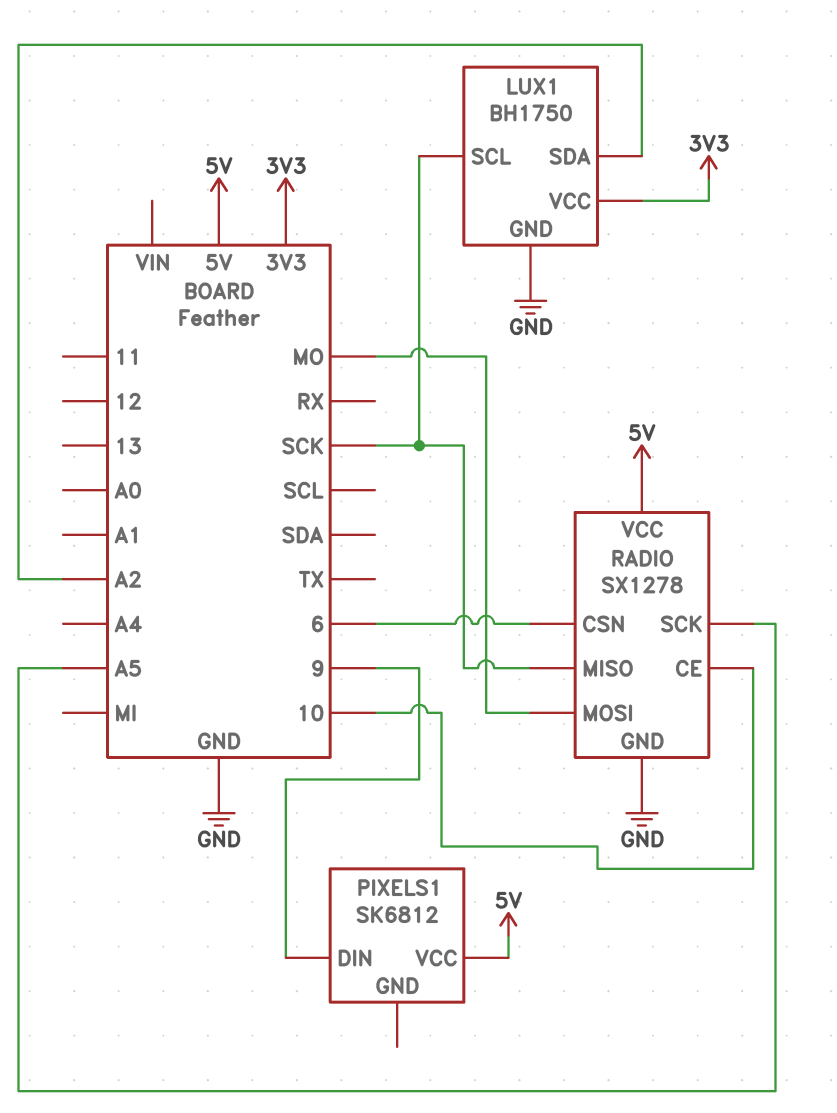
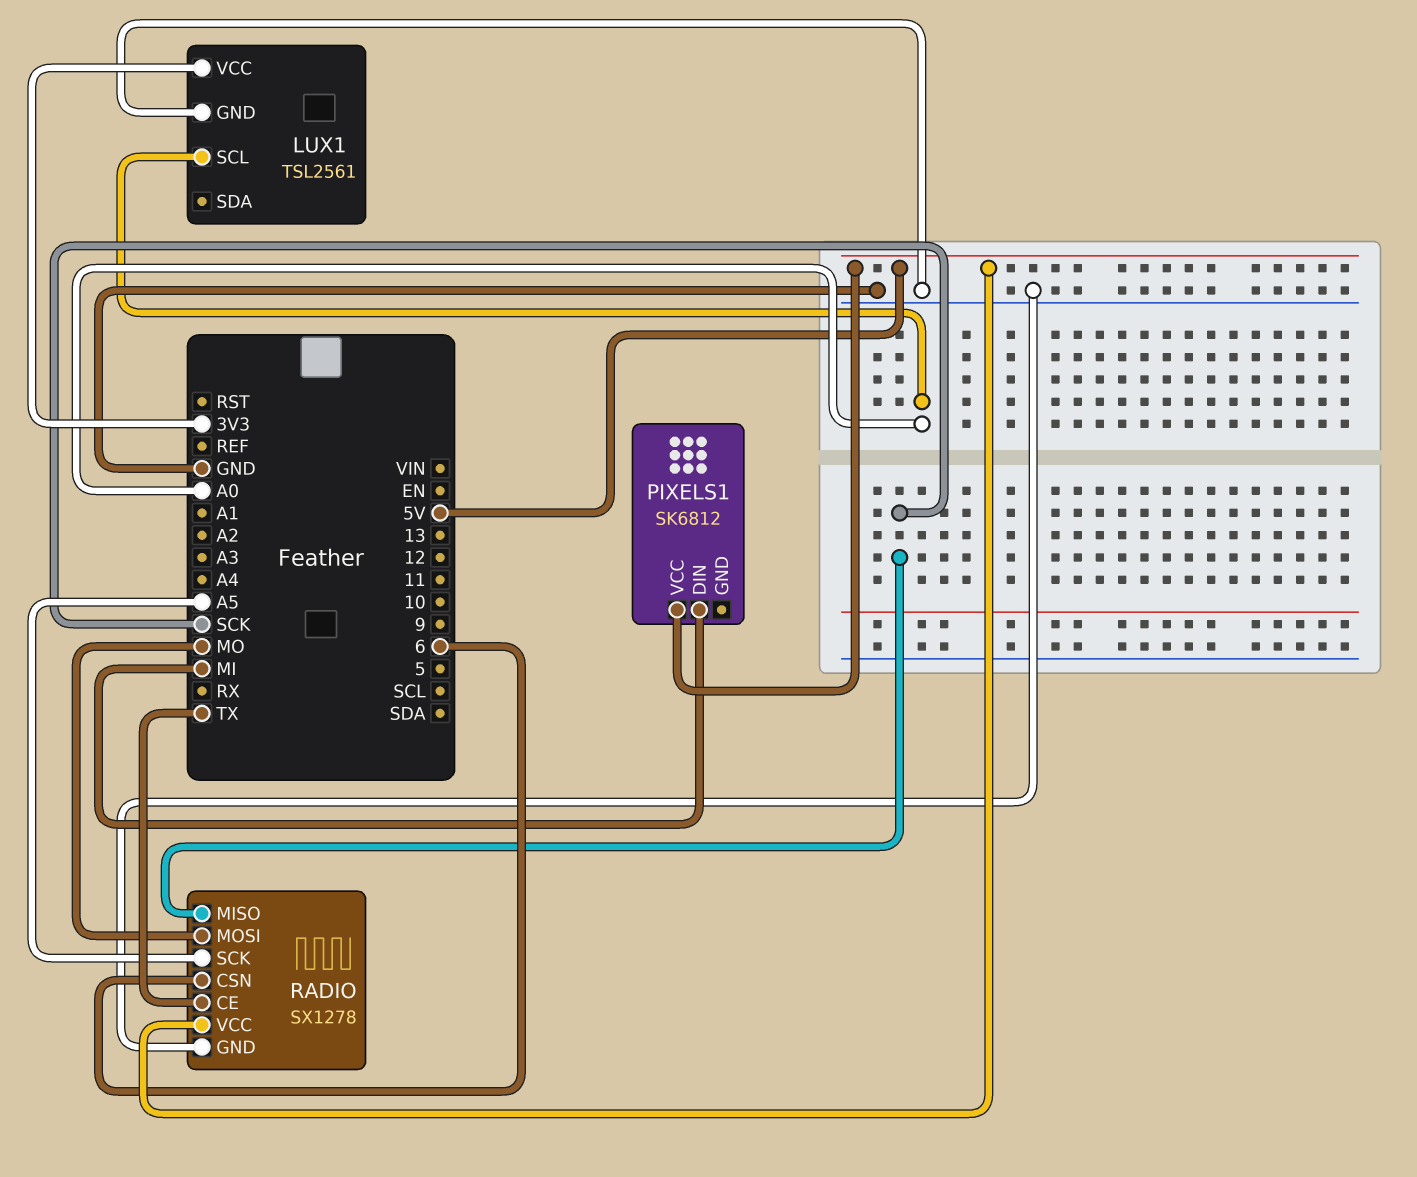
LUX1: BH1750 -> TSL2561
LUX1 pin SCL: SCK -> A0
LUX1 pin SDA: A2 -> none
PIXELS1 pin DIN: 9 -> MI
RADIO pin CE: 10 -> TX

